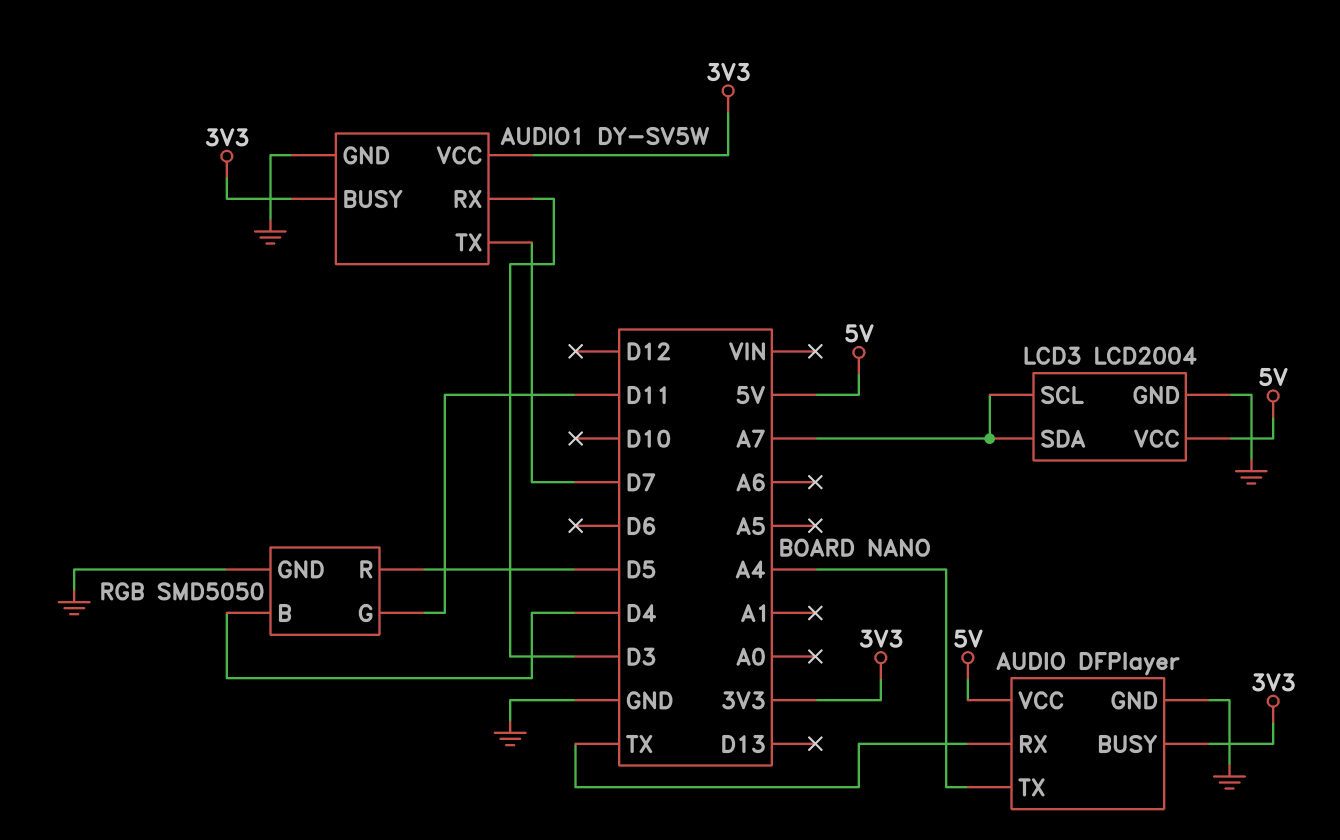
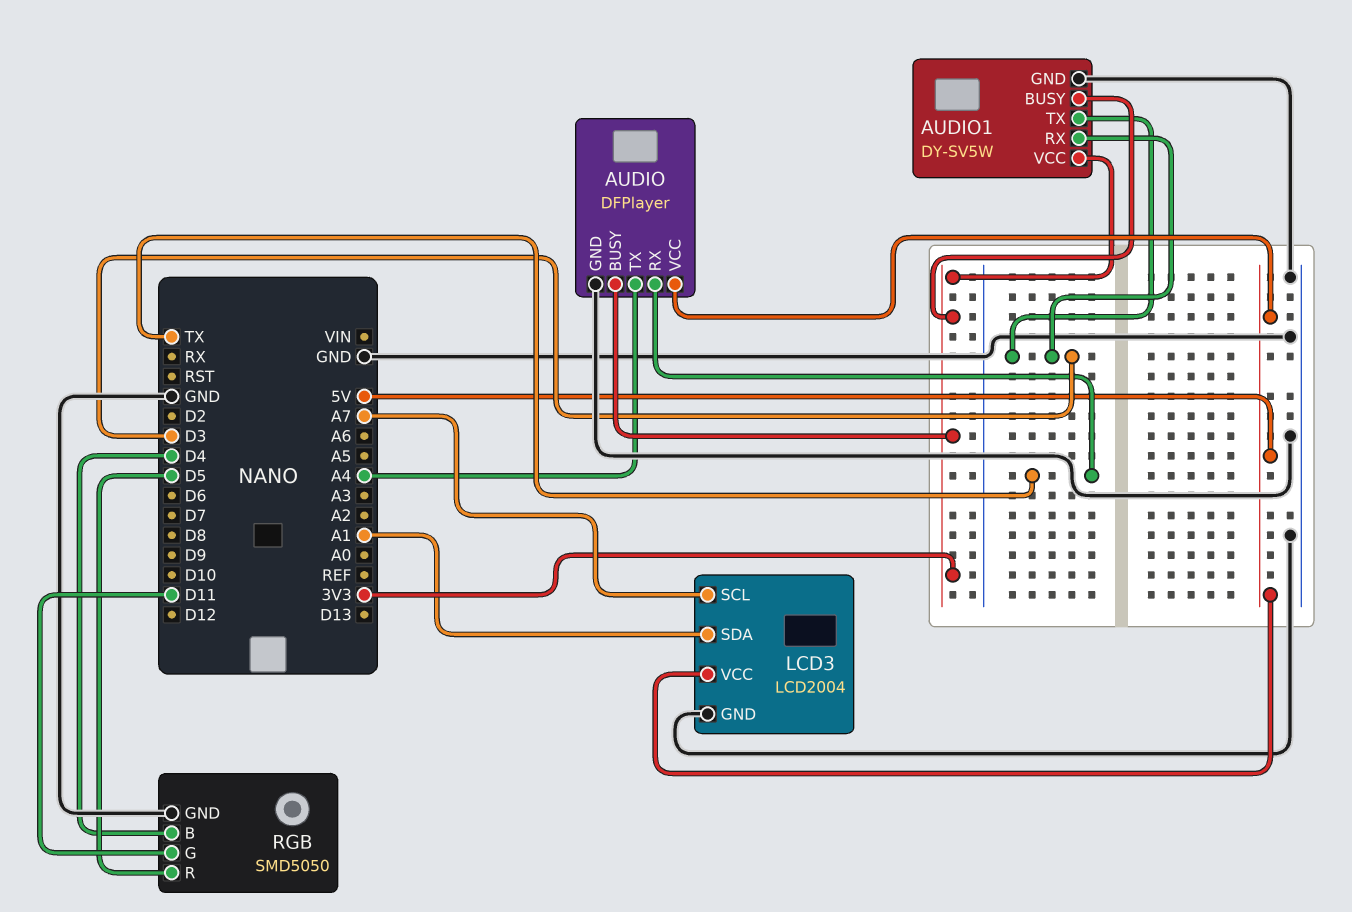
AUDIO1 pin TX: D7 -> D3
LCD3 pin SDA: A7 -> A1

